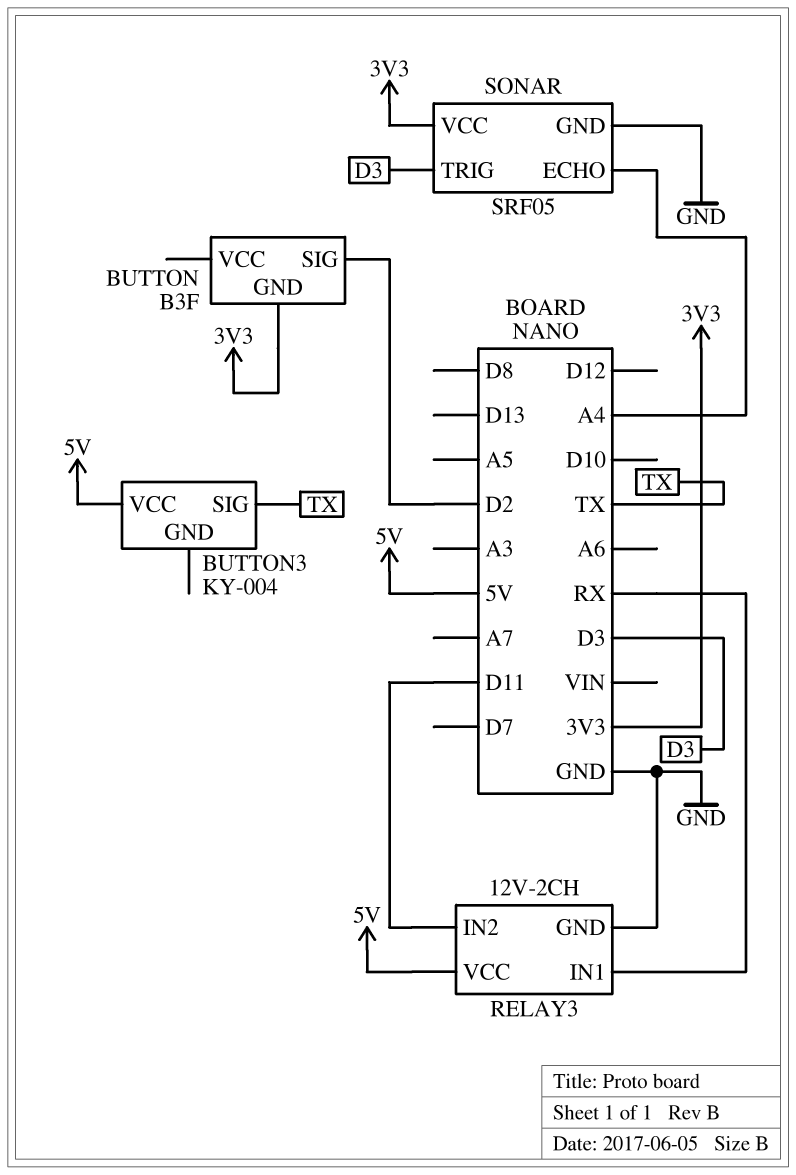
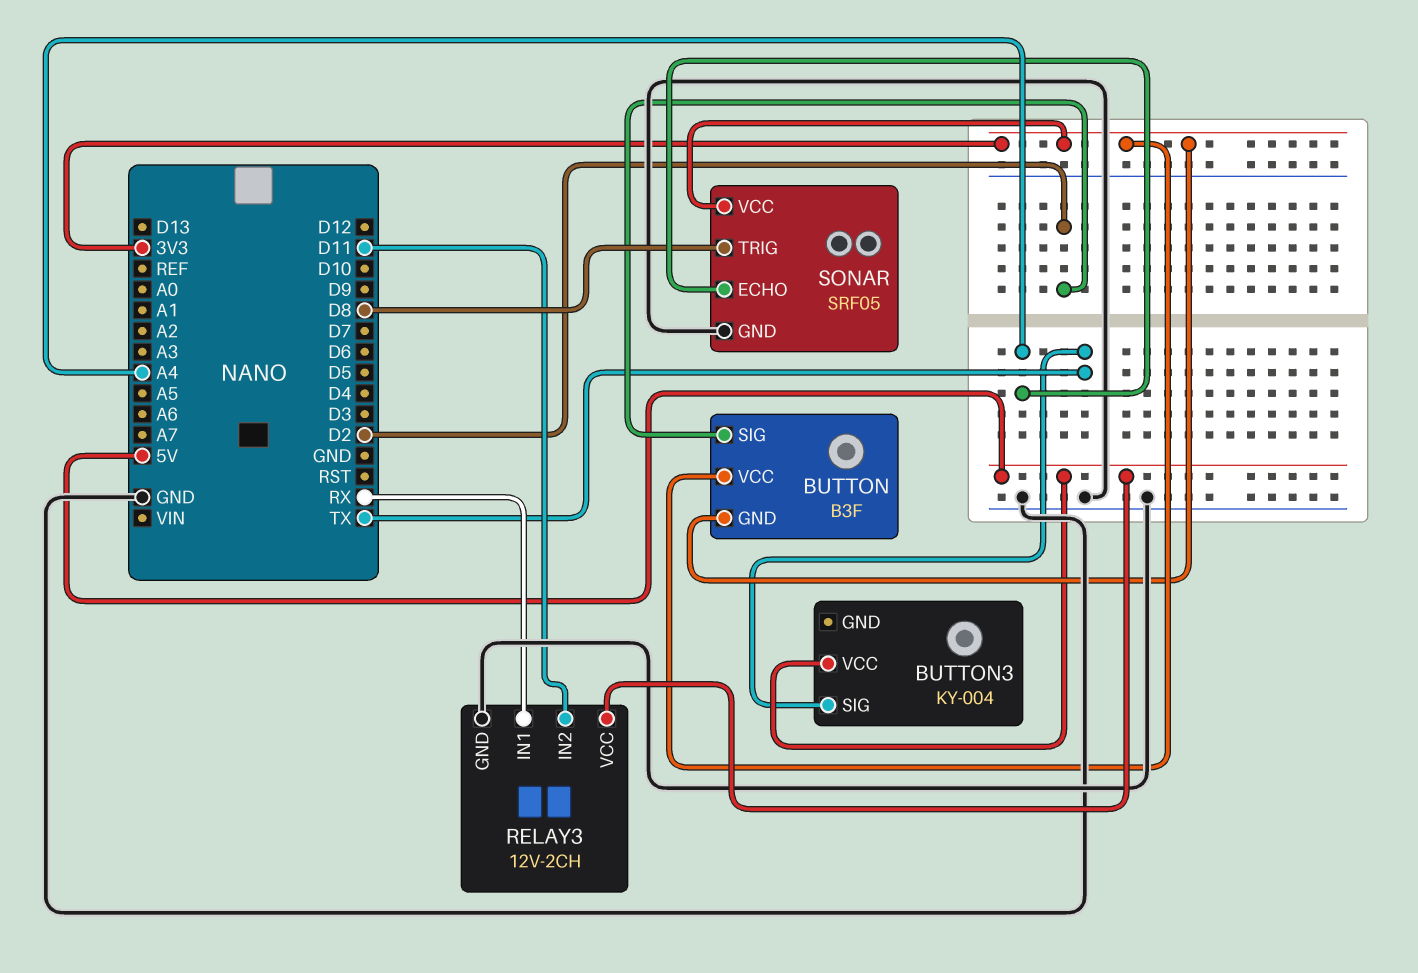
BUTTON pin VCC: none -> 3V3
SONAR pin TRIG: D3 -> D8

